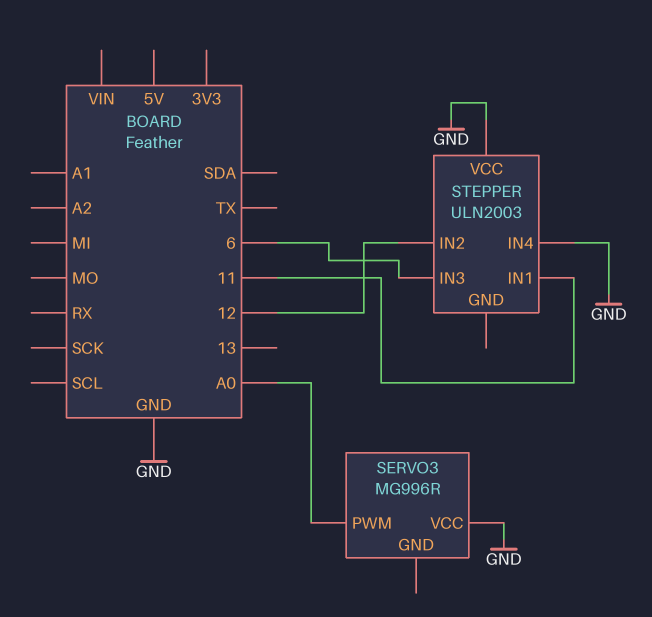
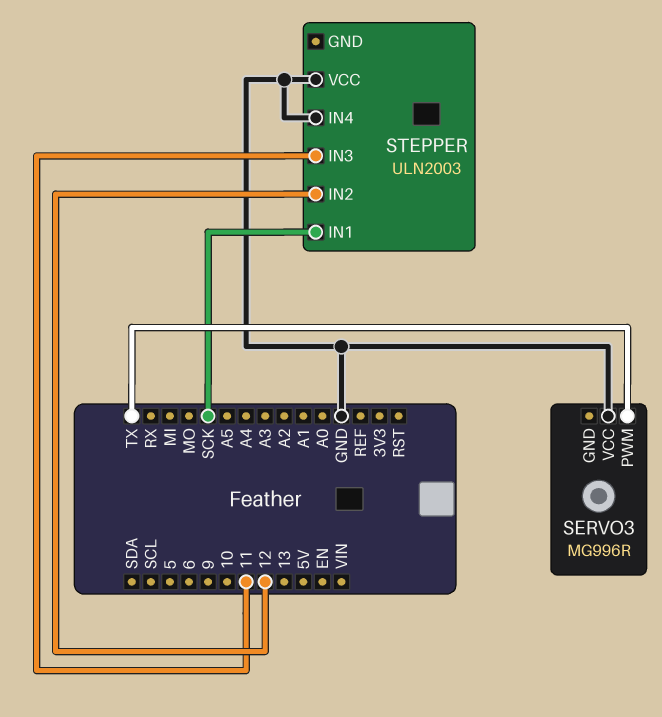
SERVO3 pin PWM: A0 -> TX
STEPPER pin IN1: 11 -> SCK
STEPPER pin IN3: 6 -> 11

